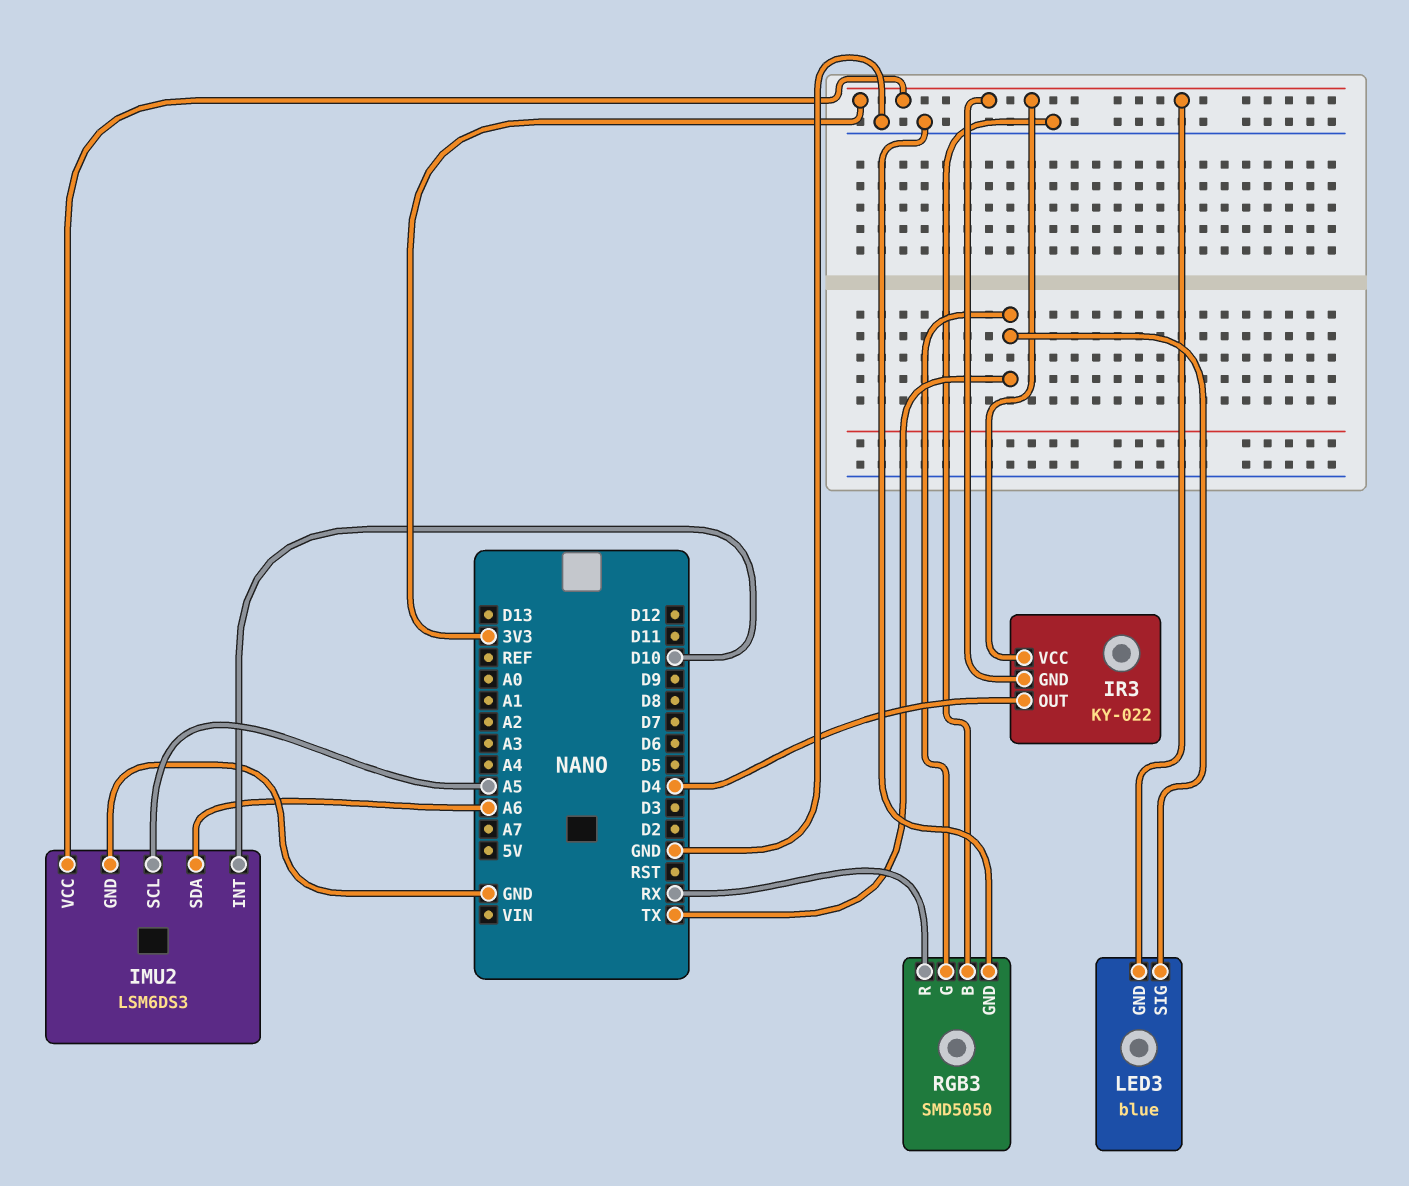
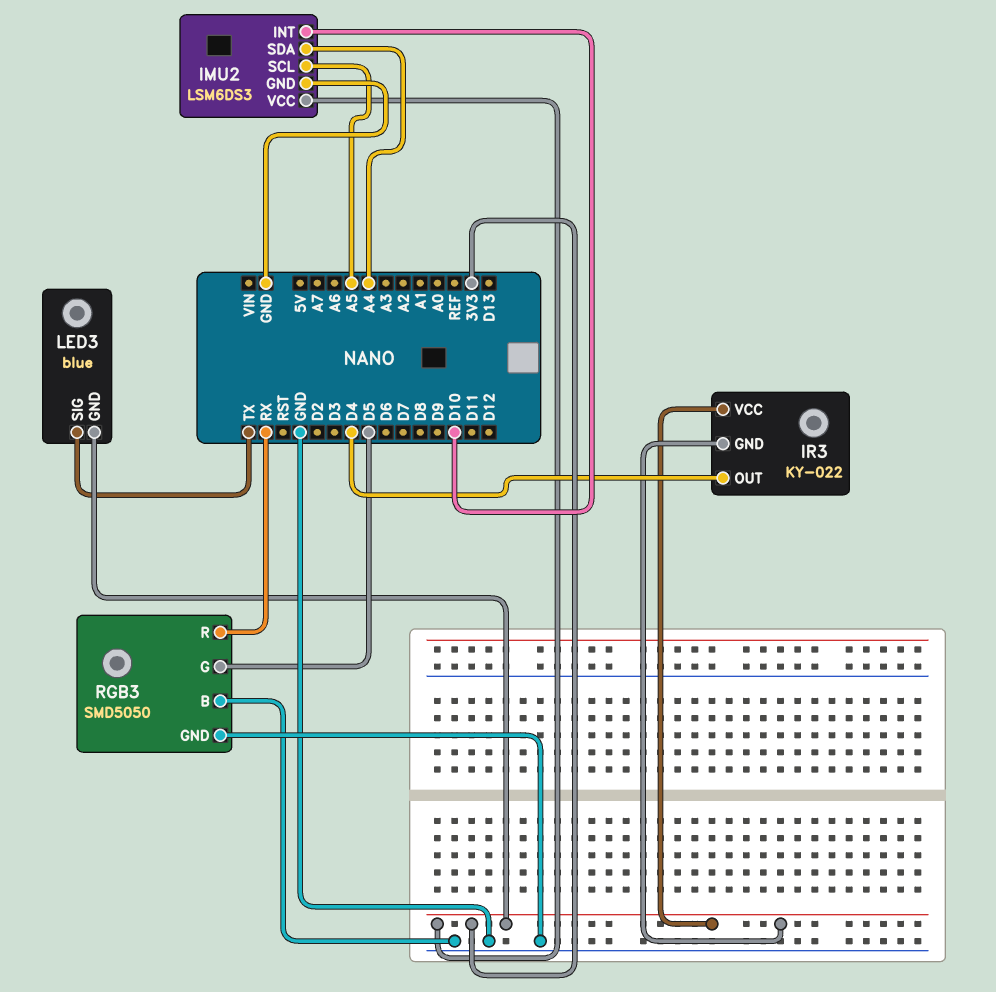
IMU2 pin SDA: A6 -> A4
RGB3 pin G: TX -> D5

